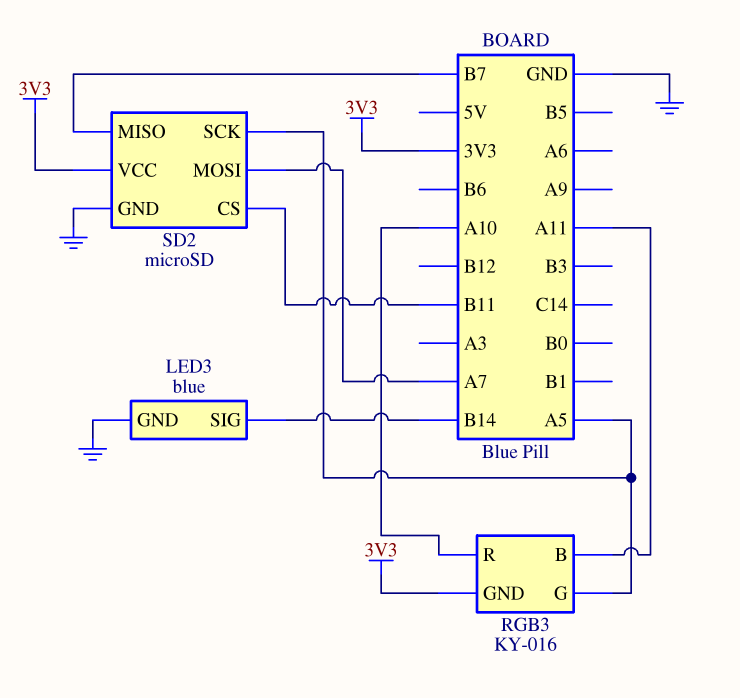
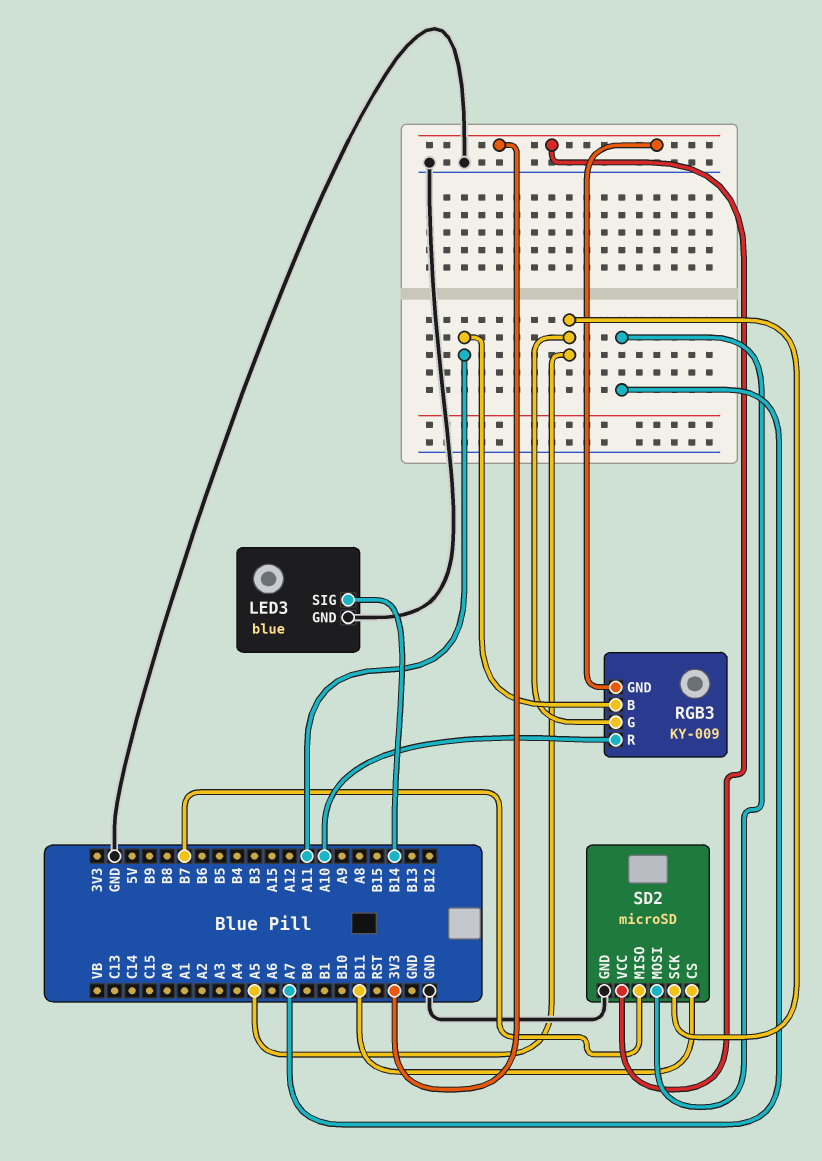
RGB3: KY-016 -> KY-009

